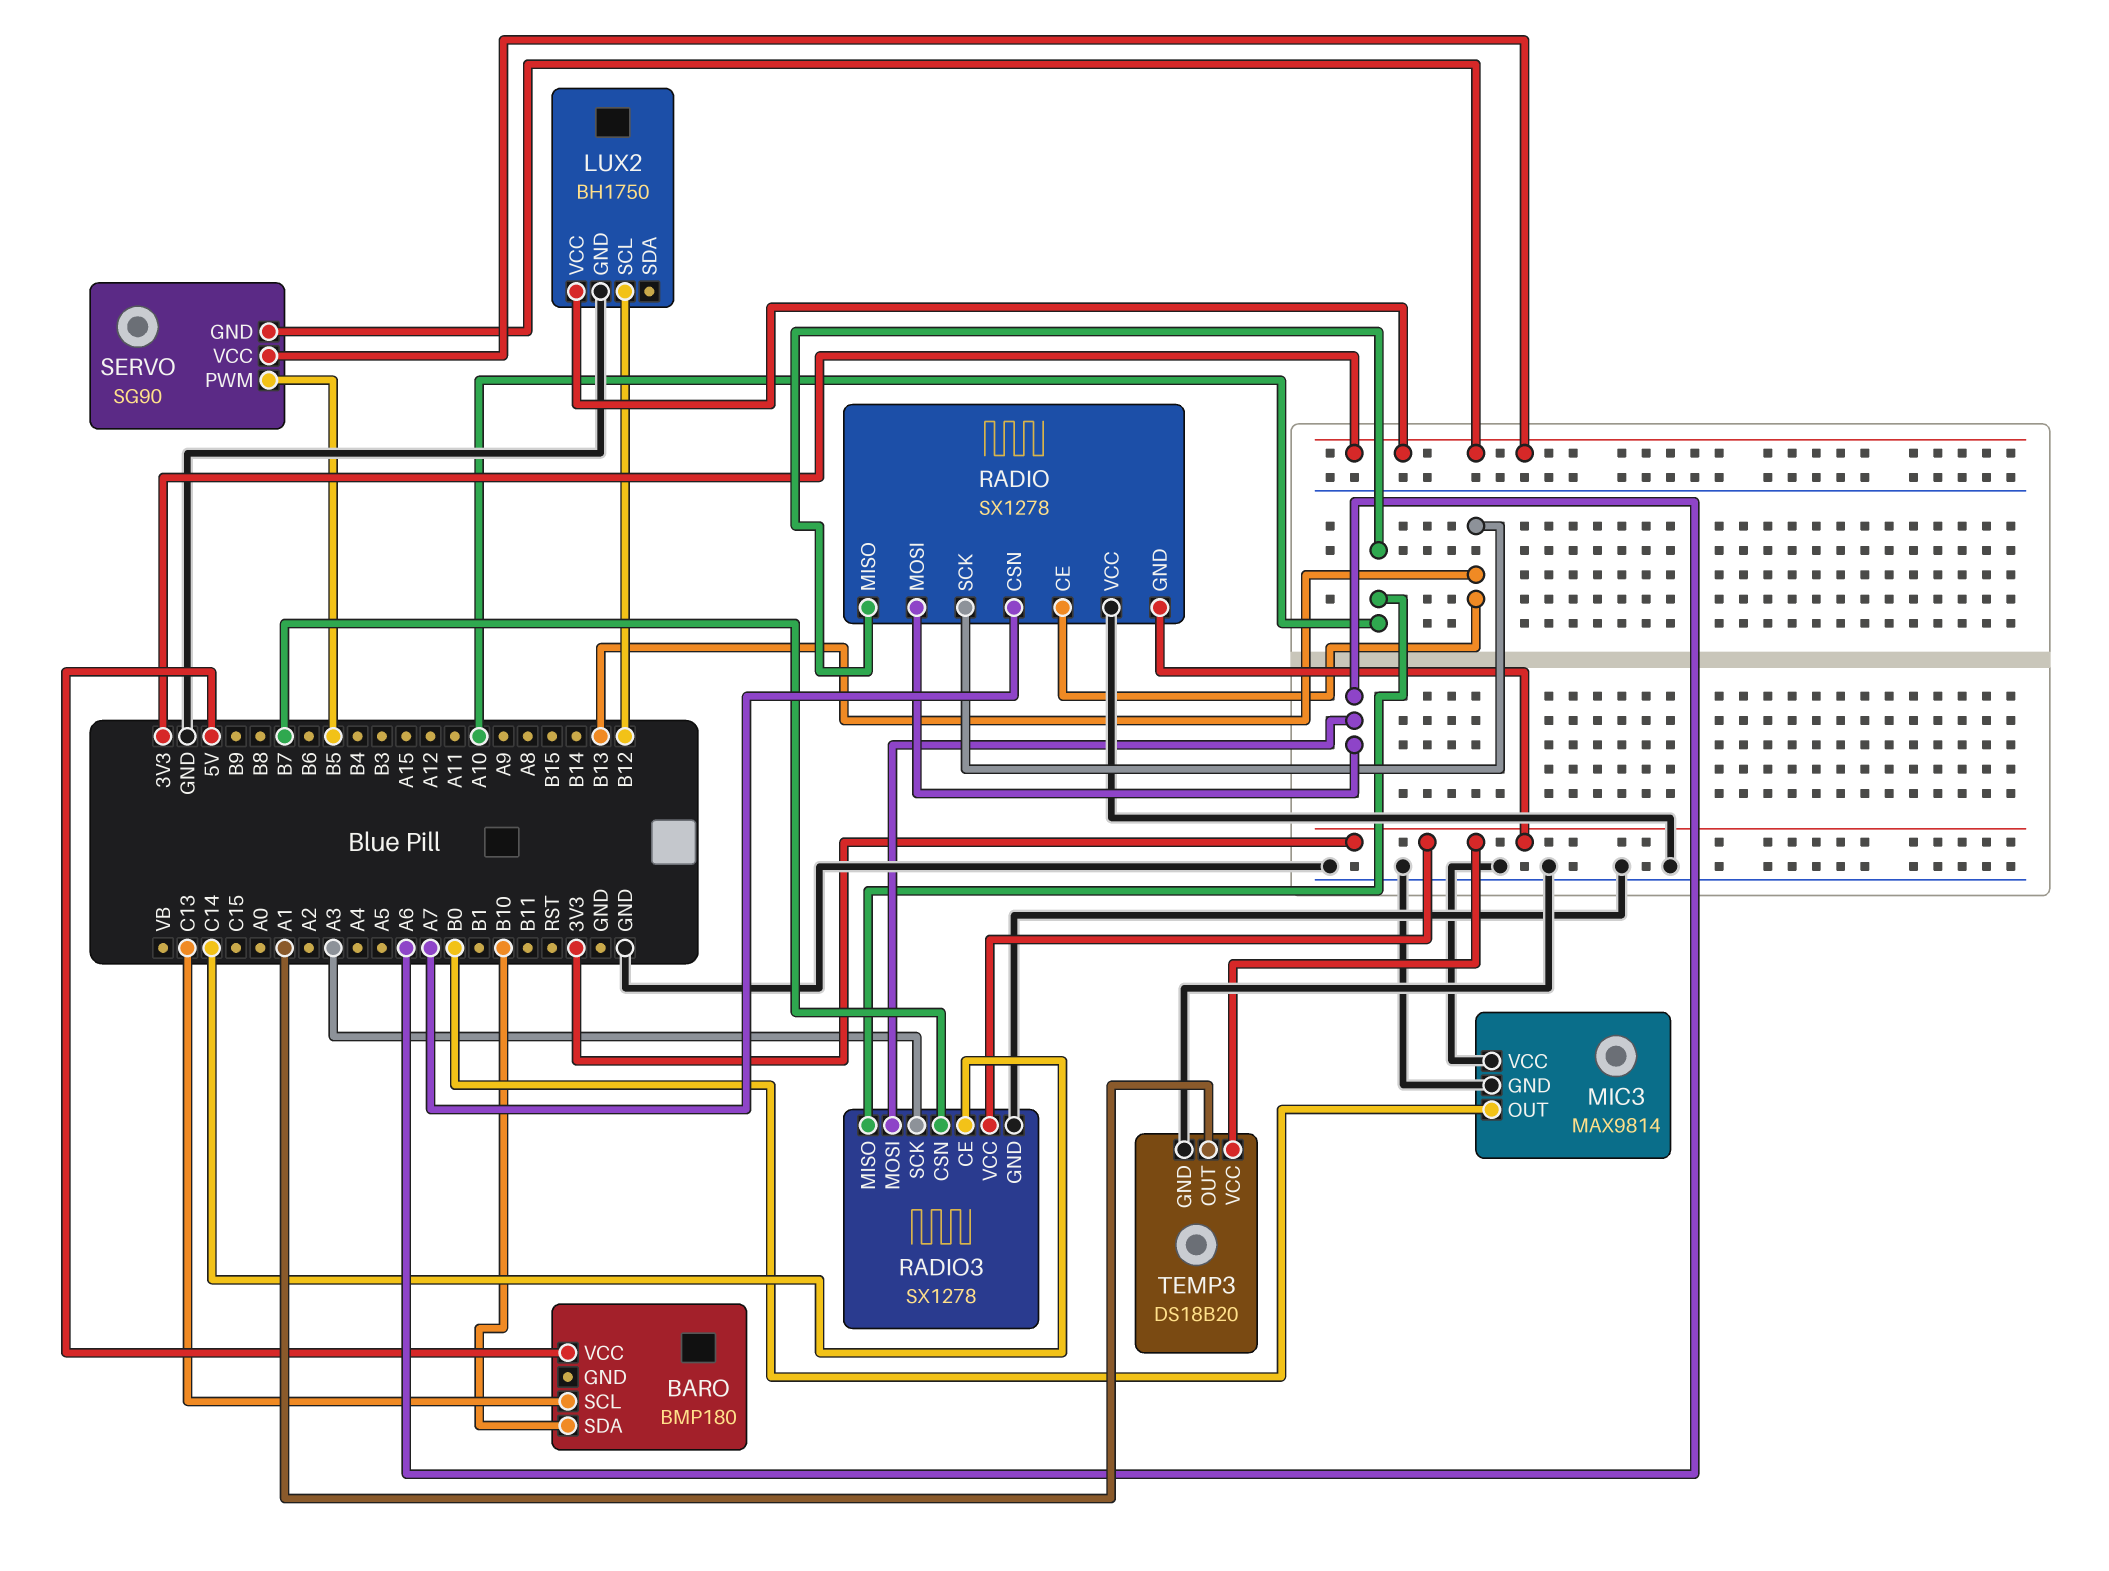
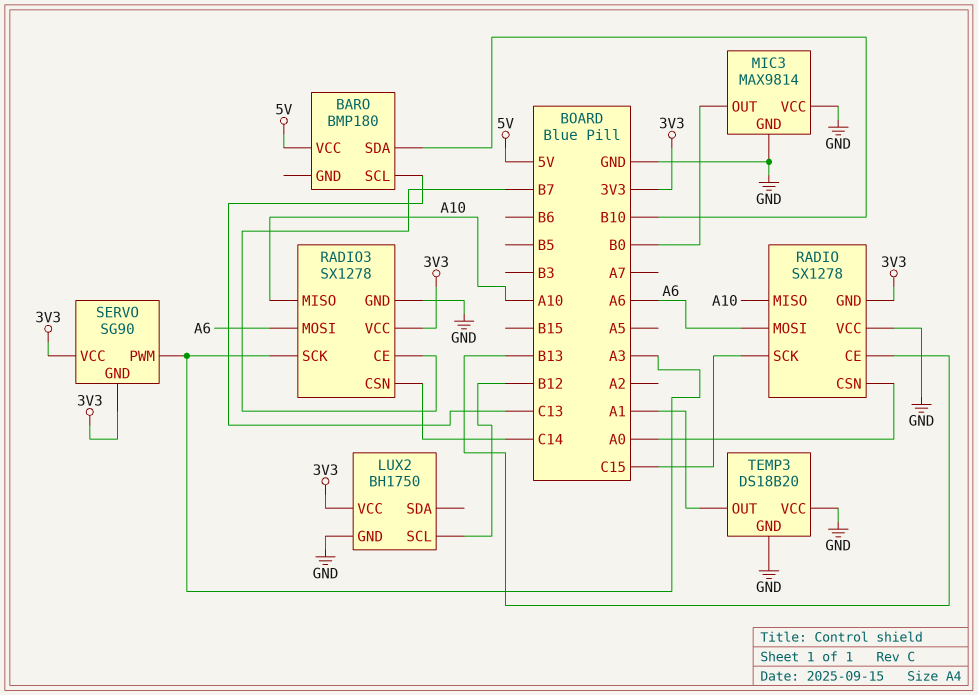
RADIO pin CSN: A7 -> A0
RADIO pin SCK: B13 -> C15
RADIO3 pin CE: C14 -> B7
RADIO3 pin CSN: B7 -> C14
SERVO pin PWM: B5 -> A3
TEMP3 pin VCC: 3V3 -> GND

